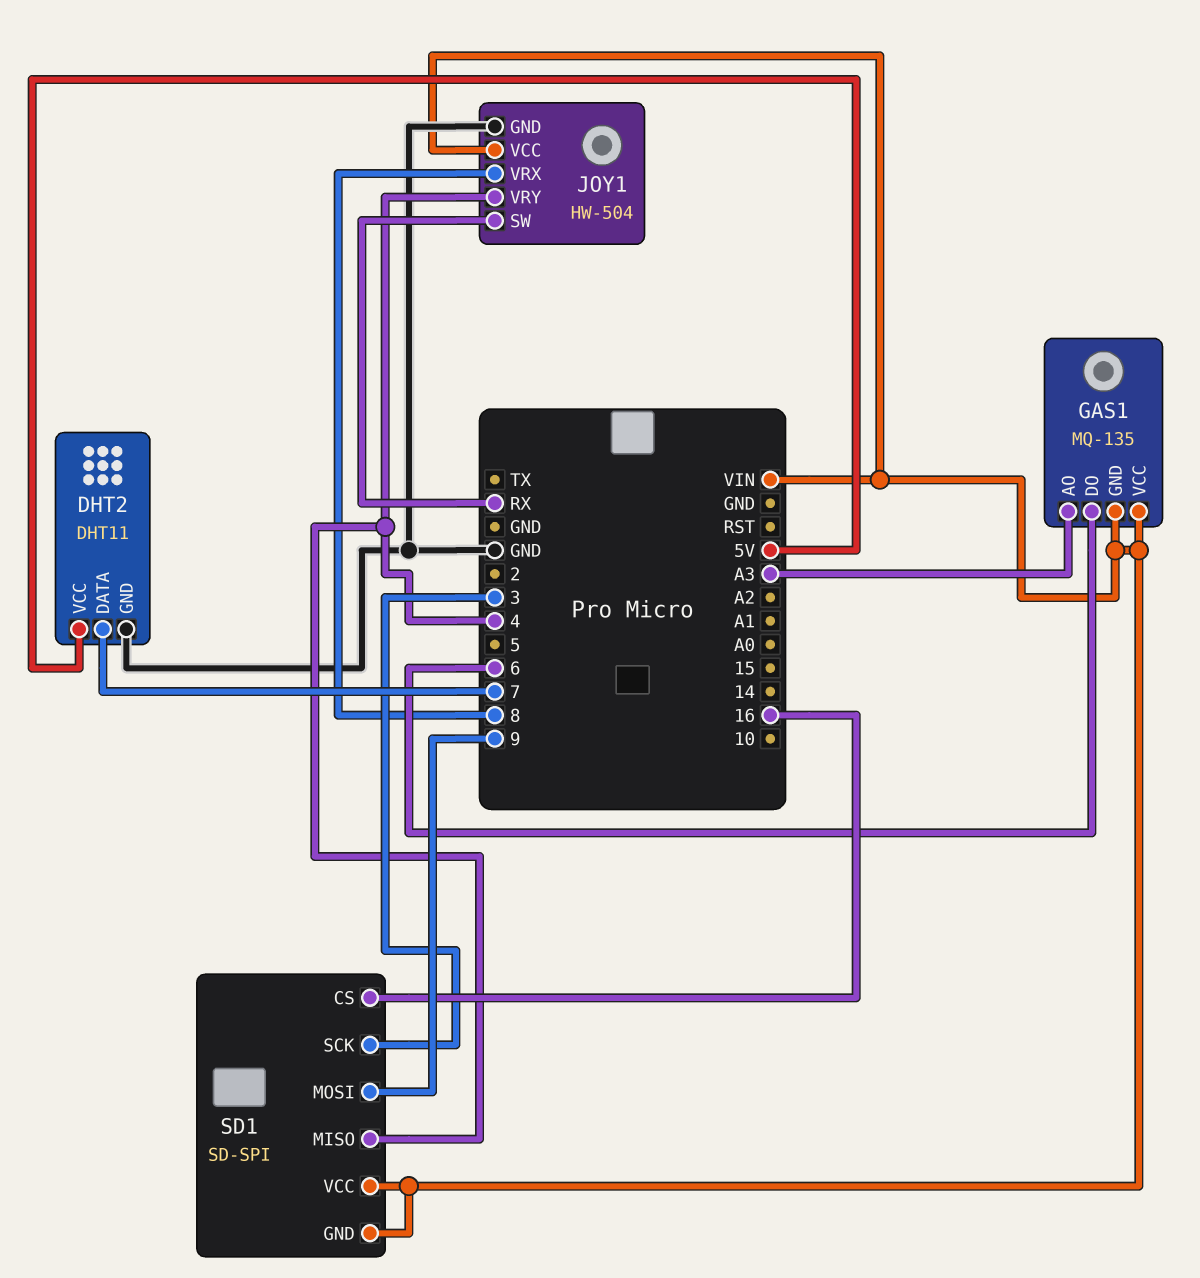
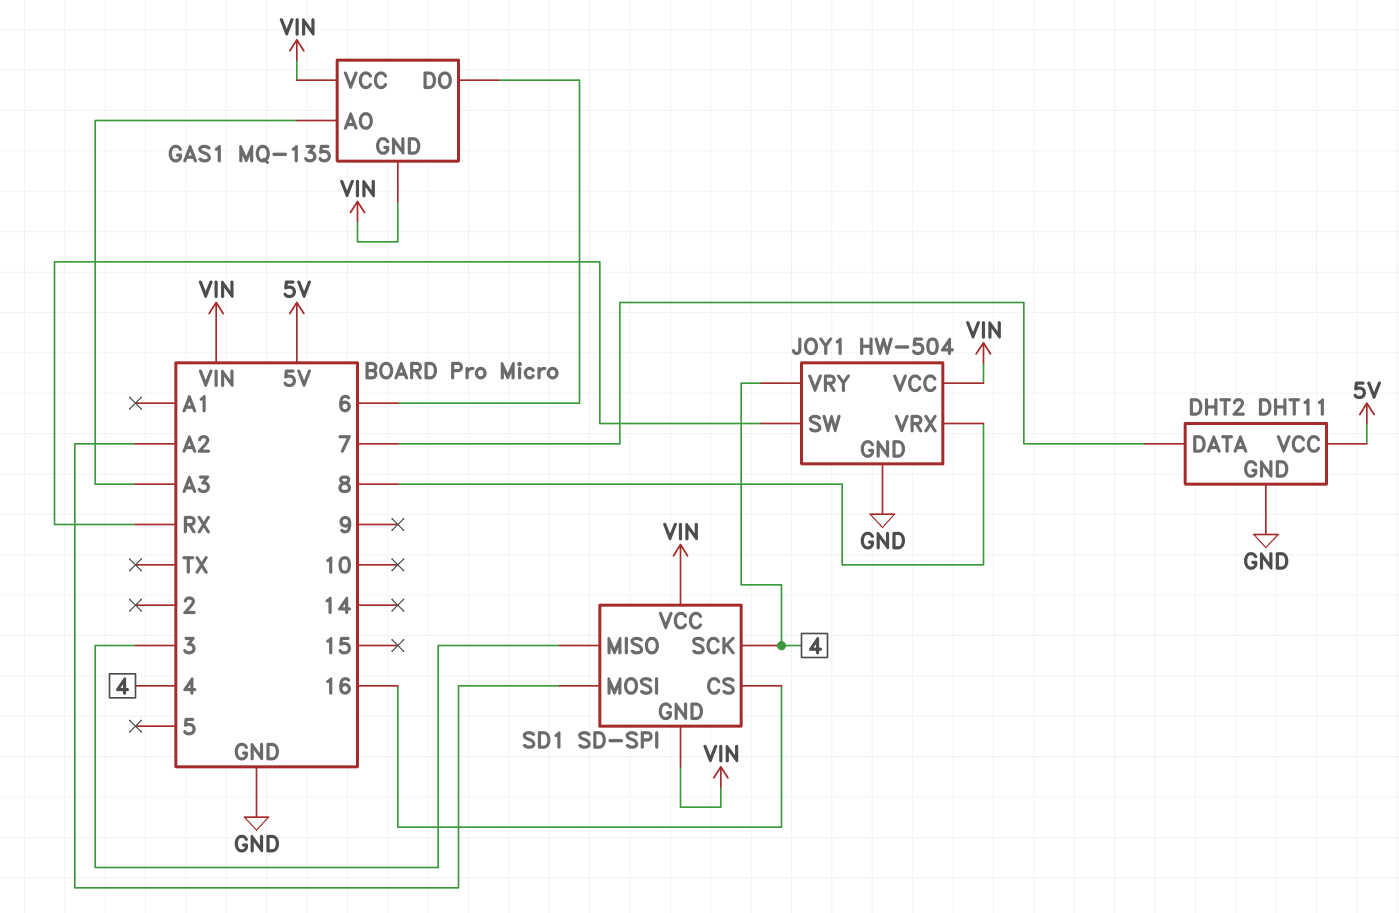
SD1 pin MISO: 4 -> 3
SD1 pin MOSI: 9 -> A2
SD1 pin SCK: 3 -> 4

